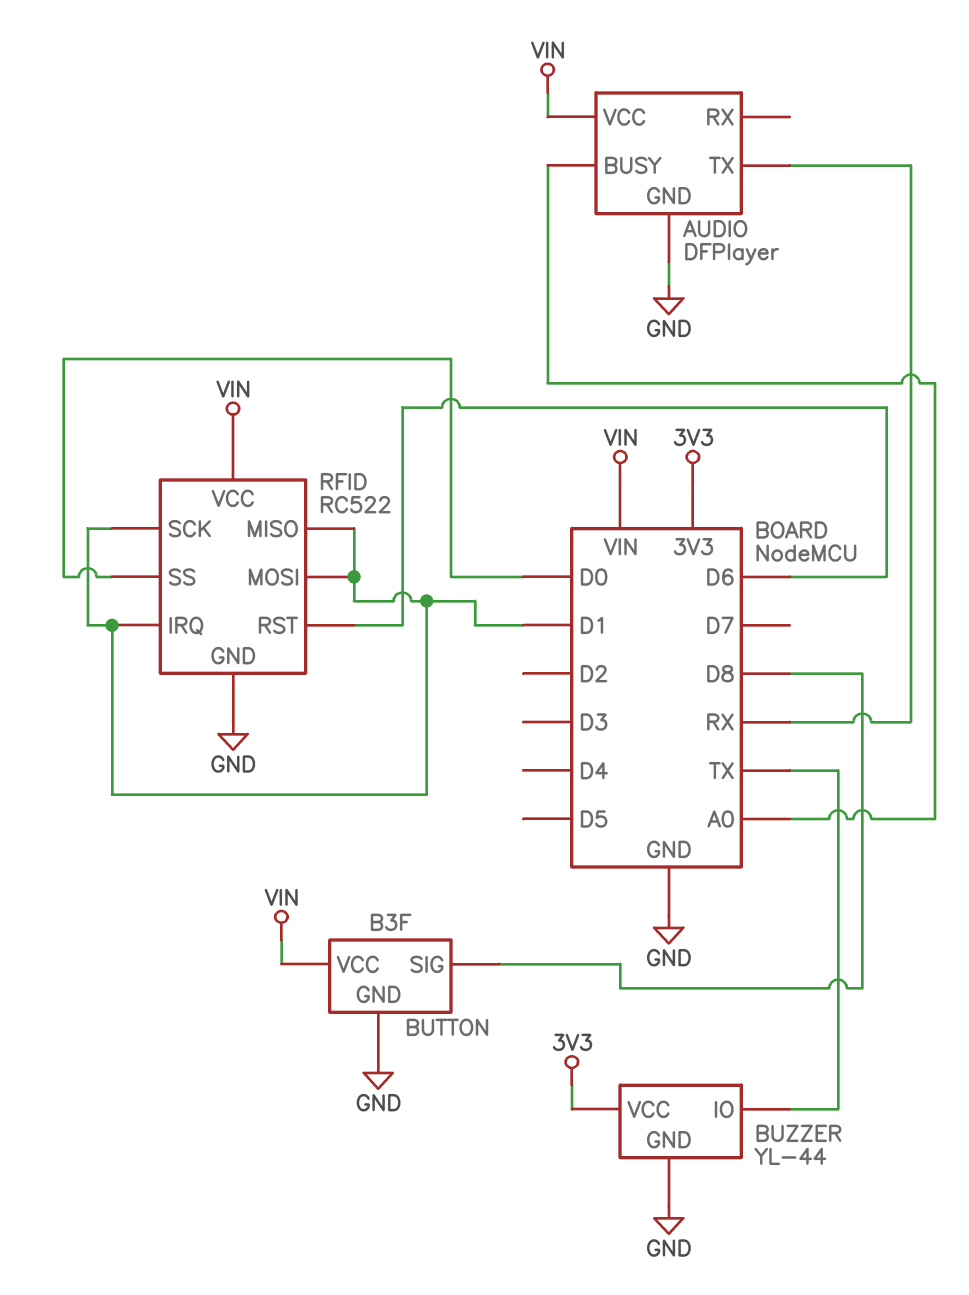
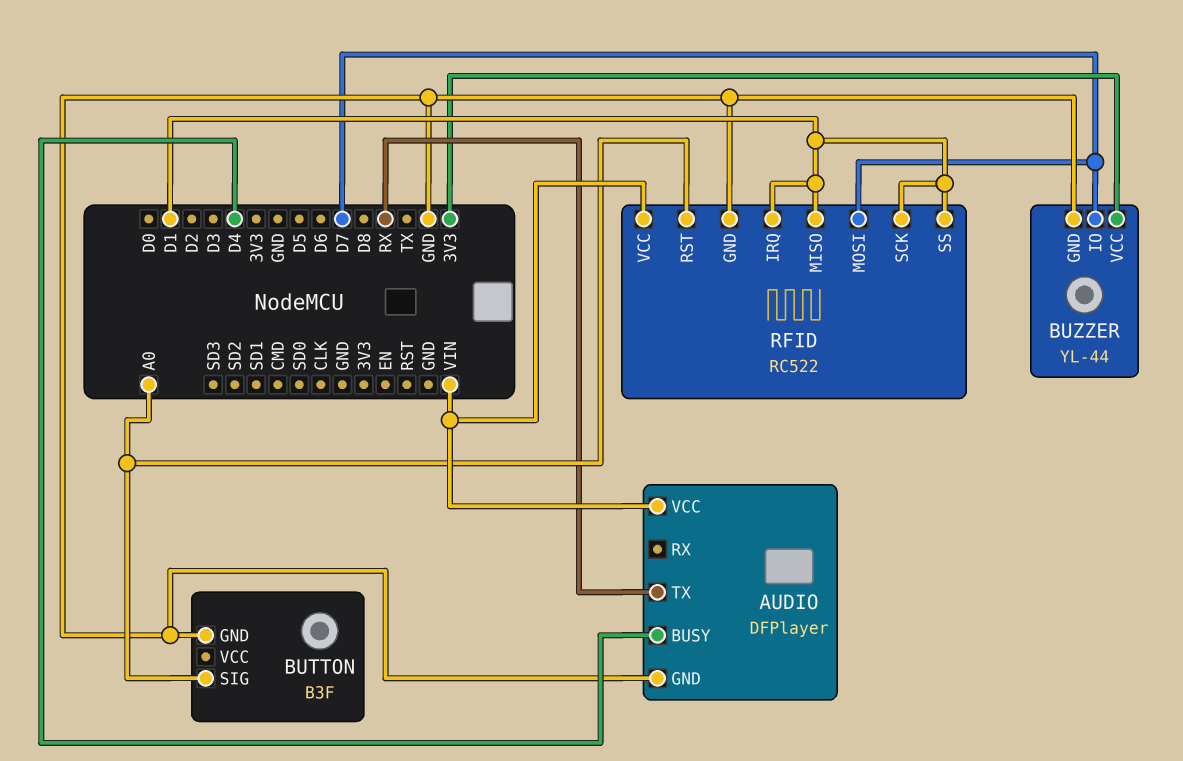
AUDIO pin BUSY: A0 -> D4
BUTTON pin SIG: D8 -> A0
BUTTON pin VCC: VIN -> none
BUZZER pin IO: TX -> D7
RFID pin MOSI: D1 -> D7
RFID pin RST: D6 -> A0
RFID pin SS: D0 -> D1

